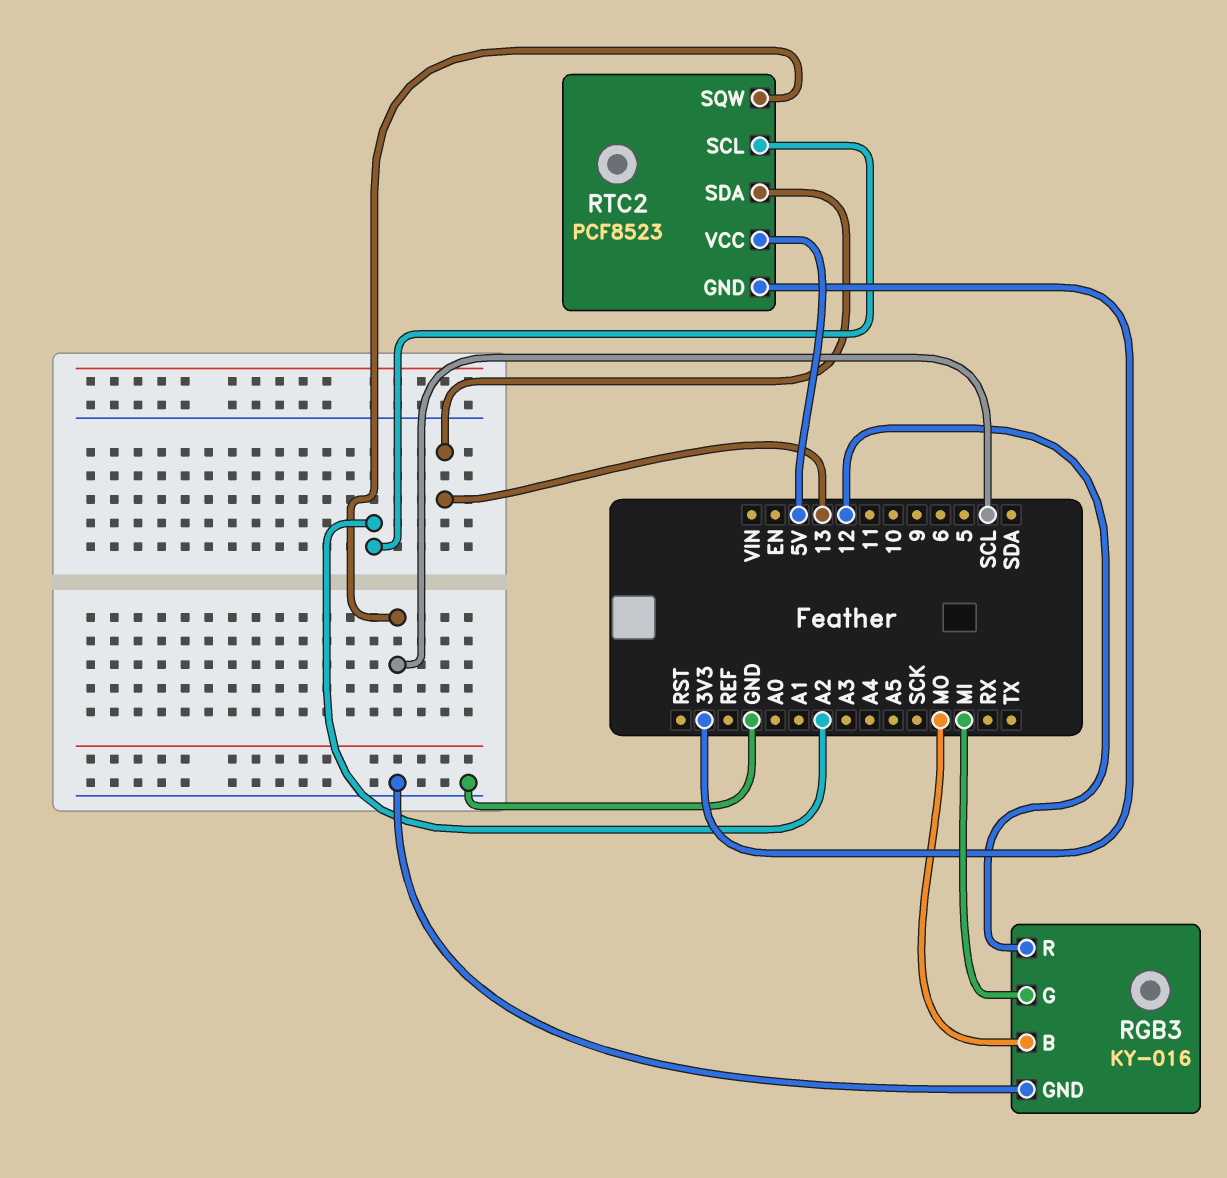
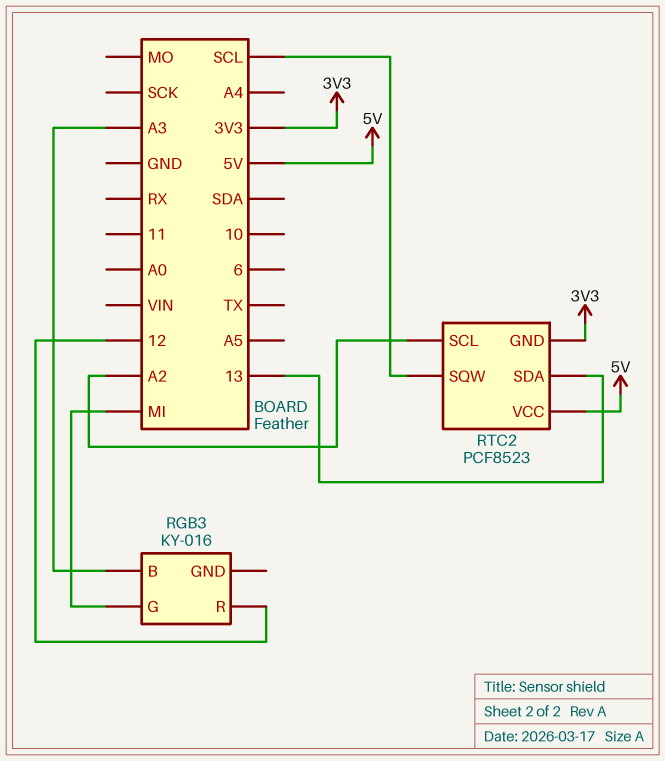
RGB3 pin B: MO -> A3
RGB3 pin GND: GND -> none

